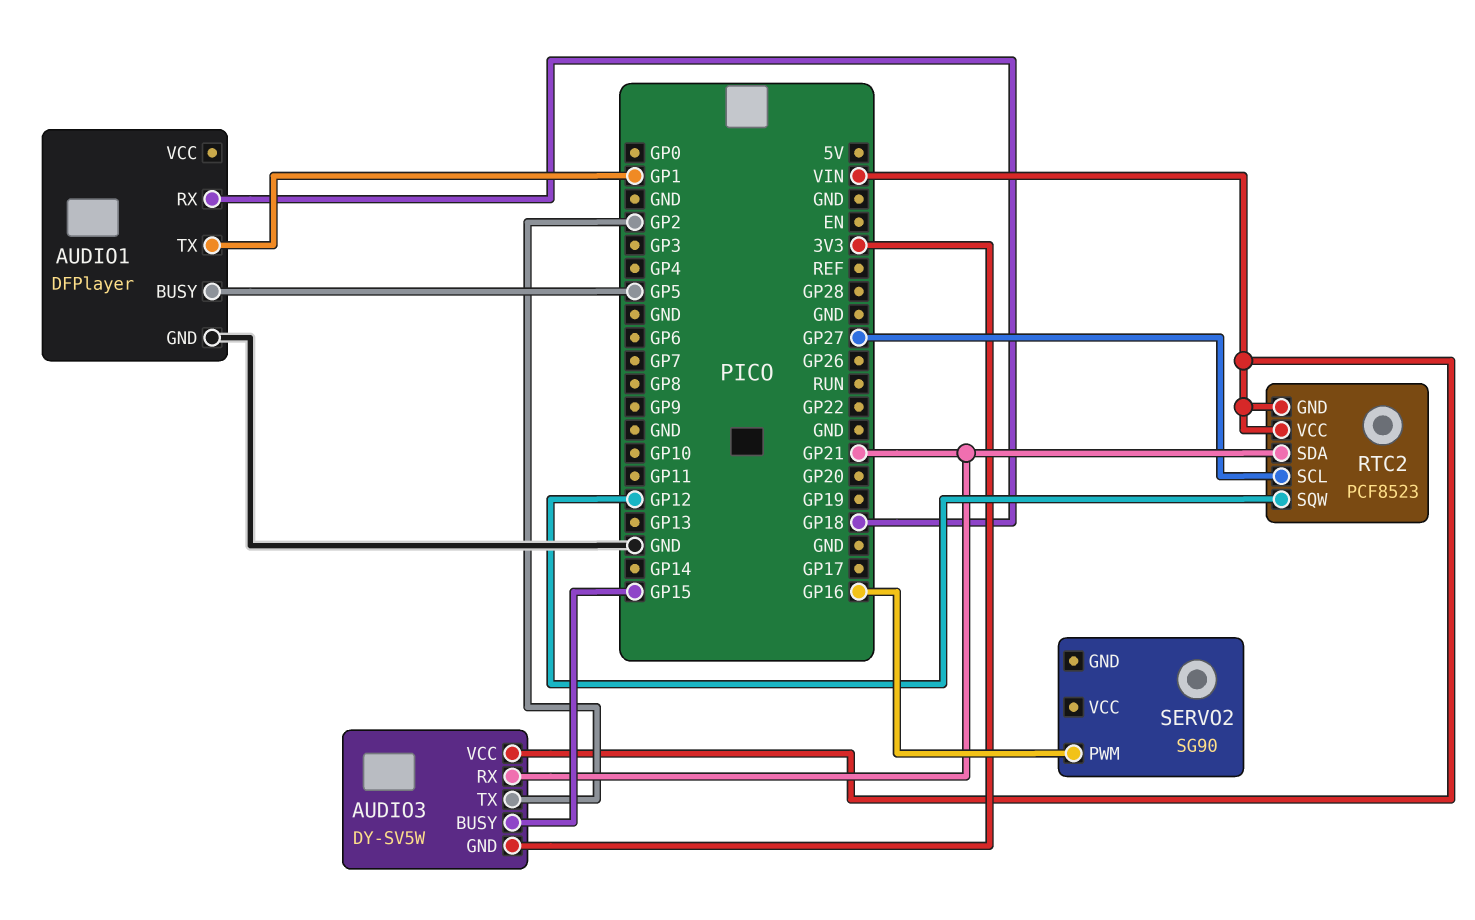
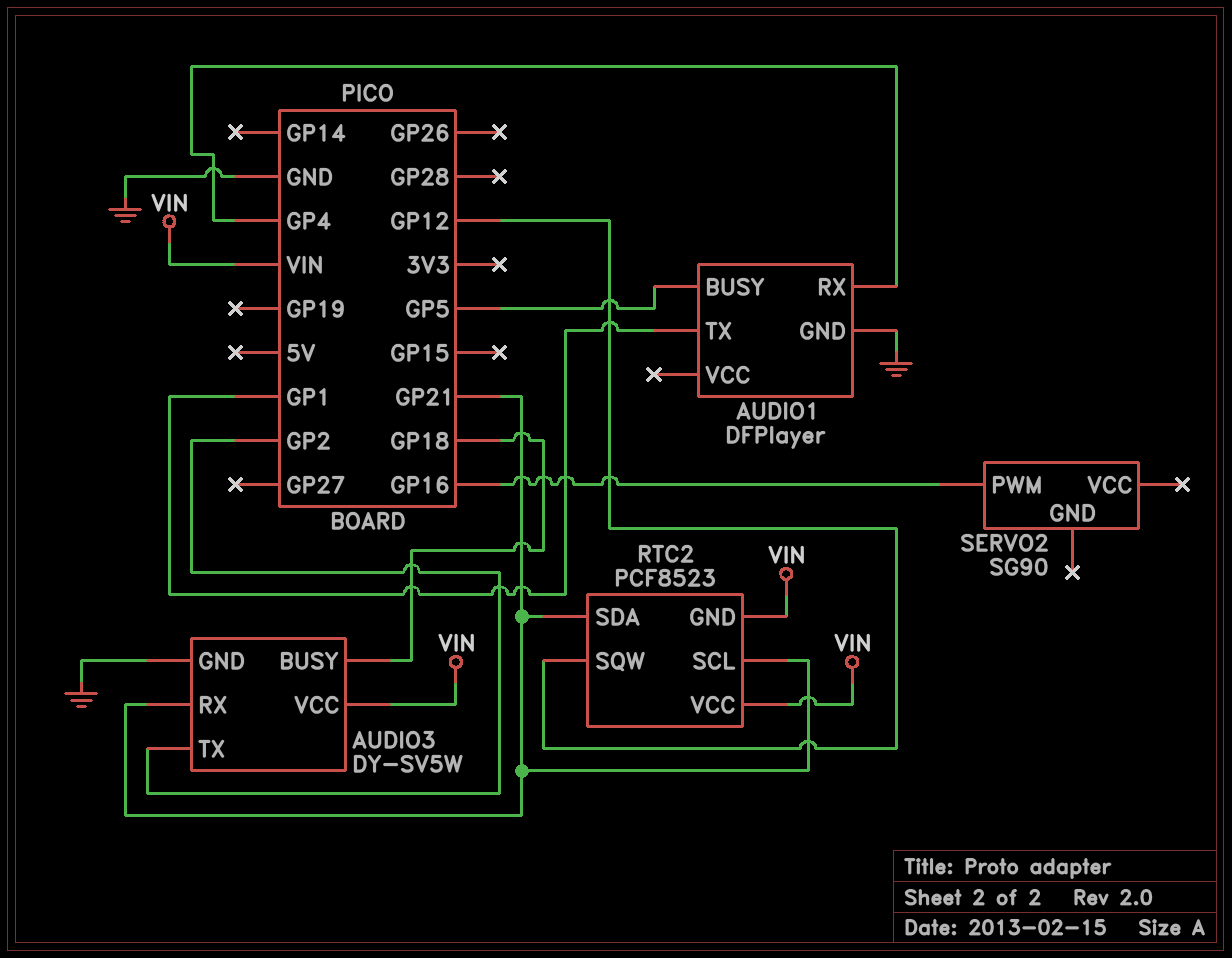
AUDIO1 pin RX: GP18 -> GP4
AUDIO3 pin BUSY: GP15 -> GP18
AUDIO3 pin GND: 3V3 -> GND
RTC2 pin SCL: GP27 -> GP21

